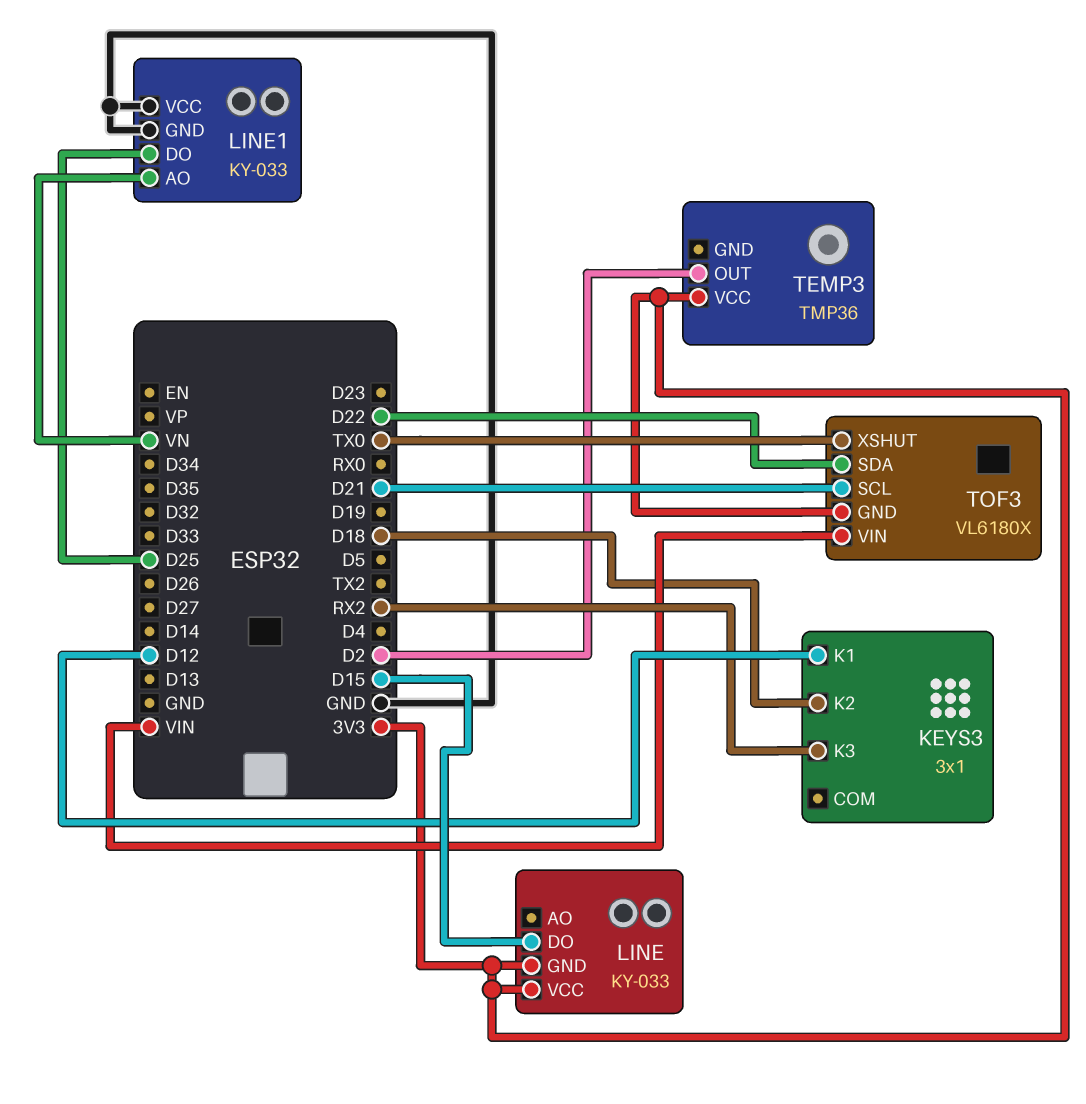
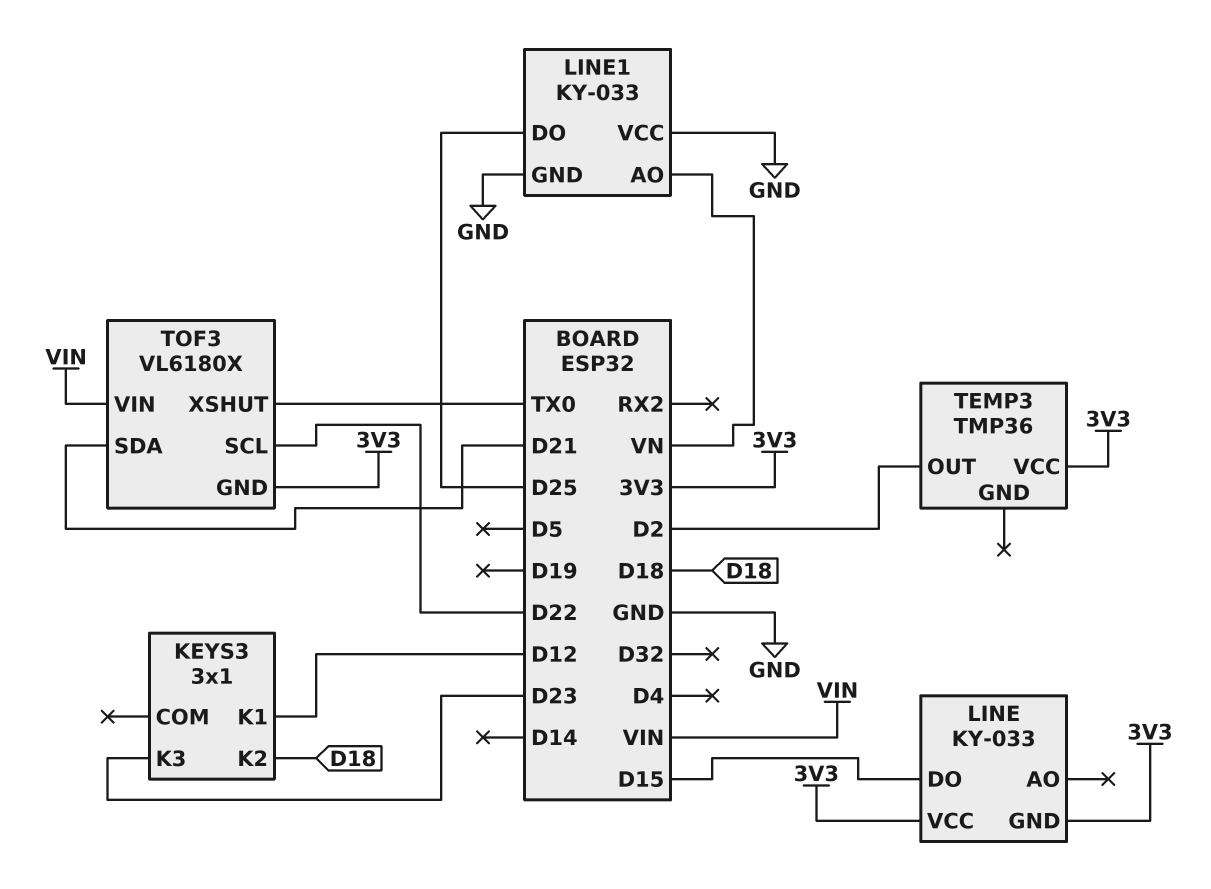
KEYS3 pin K3: RX2 -> D23
TOF3 pin SCL: D21 -> D22
TOF3 pin SDA: D22 -> D21

